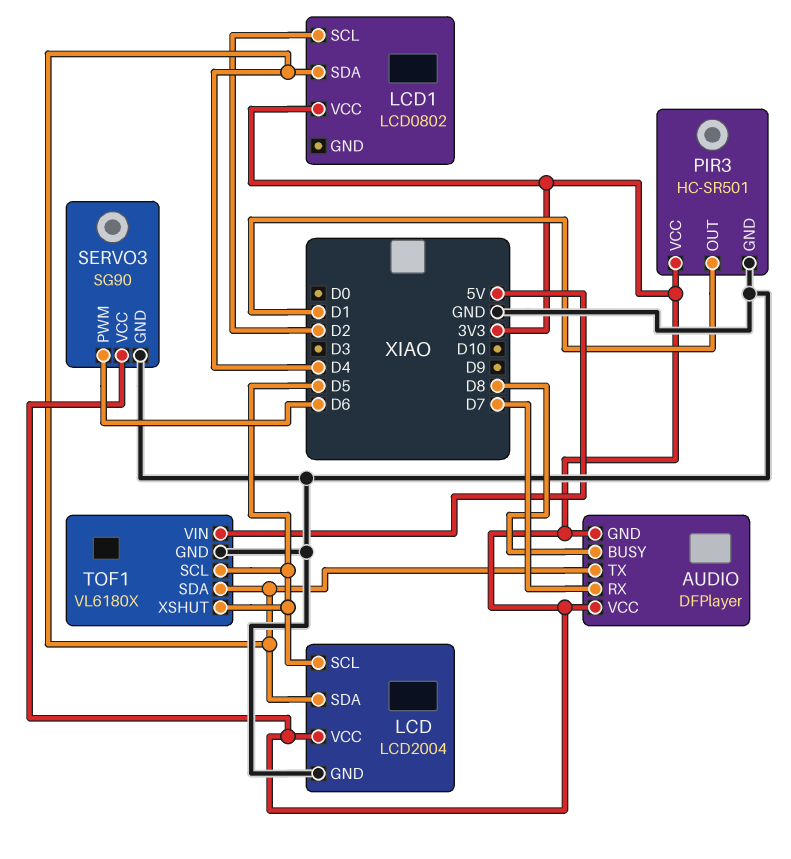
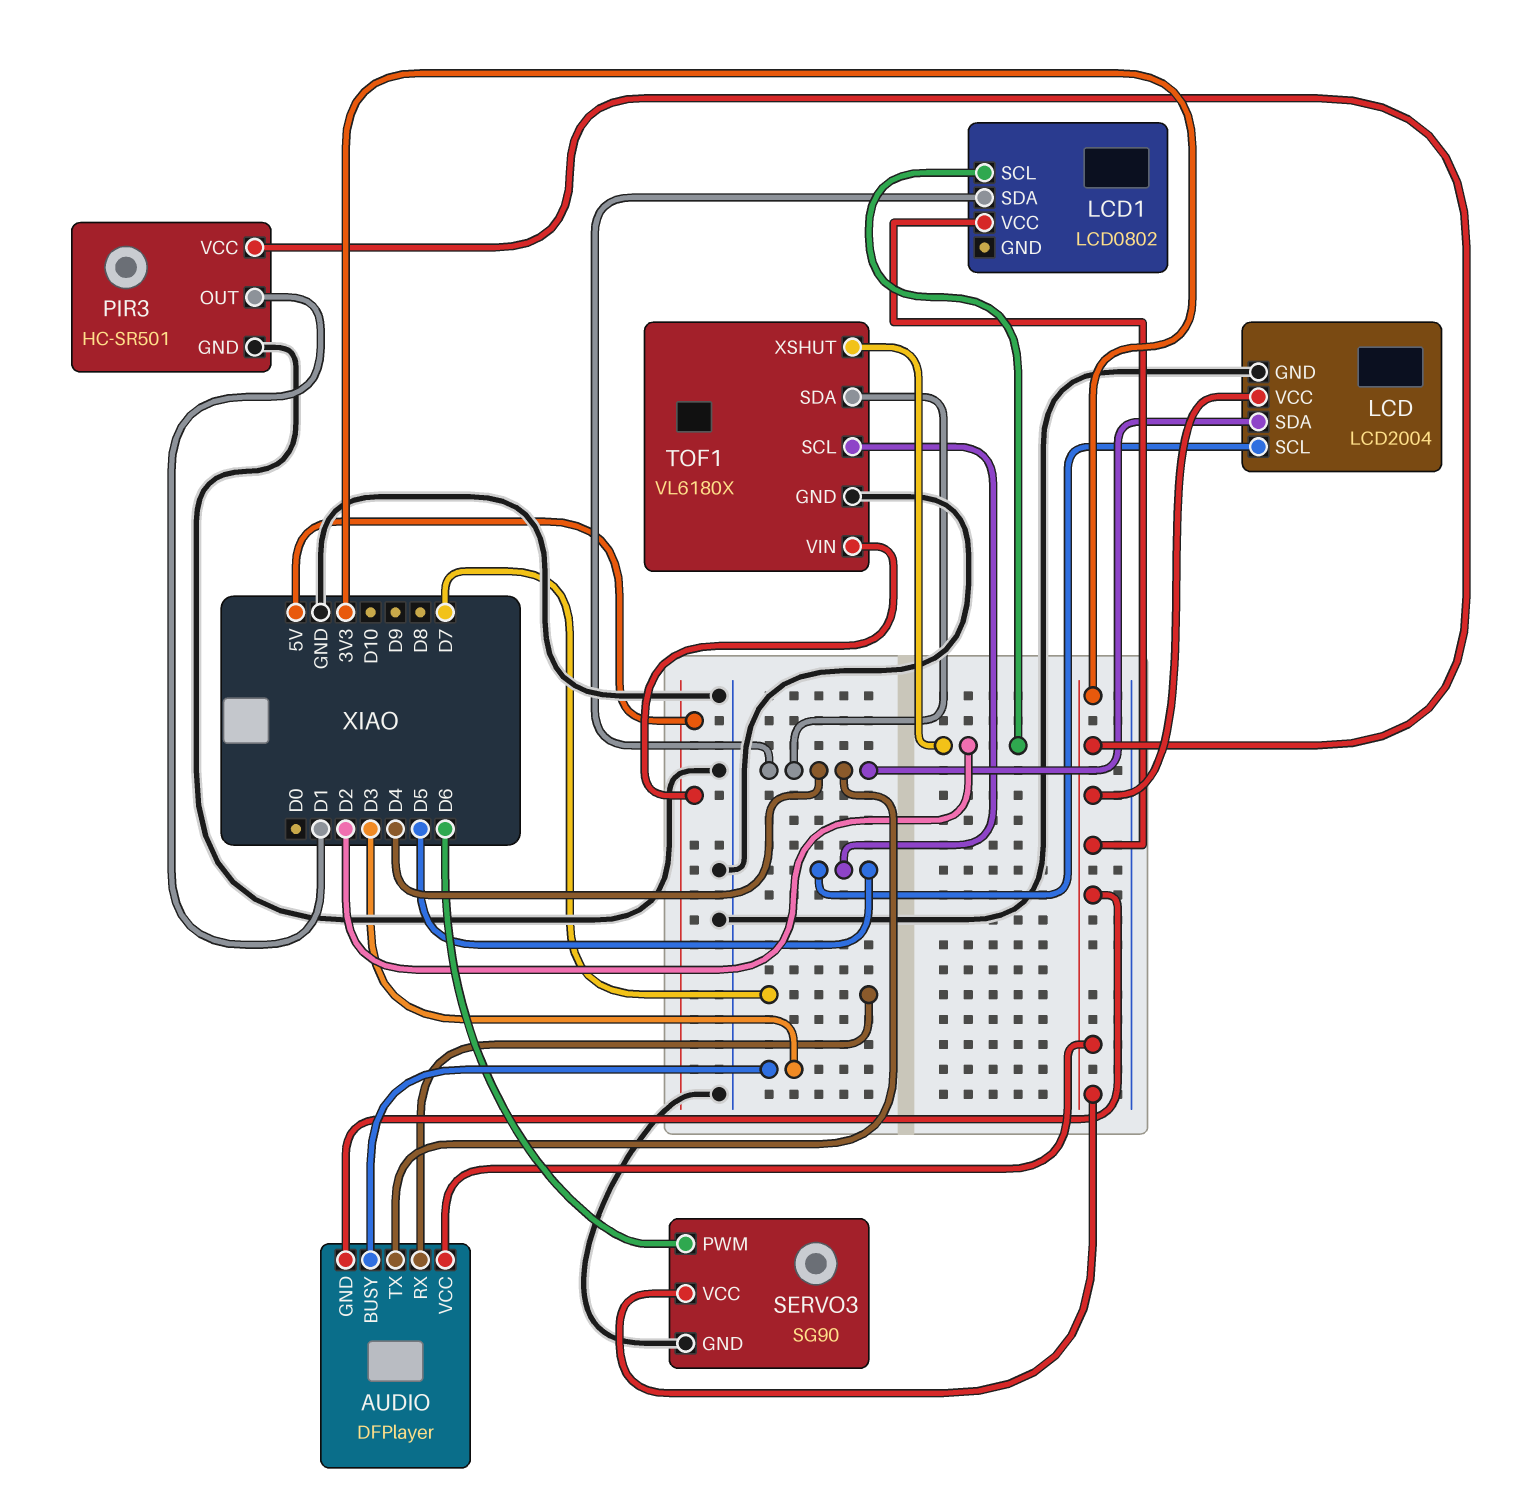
AUDIO pin BUSY: D8 -> D3
TOF1 pin XSHUT: D5 -> D2

